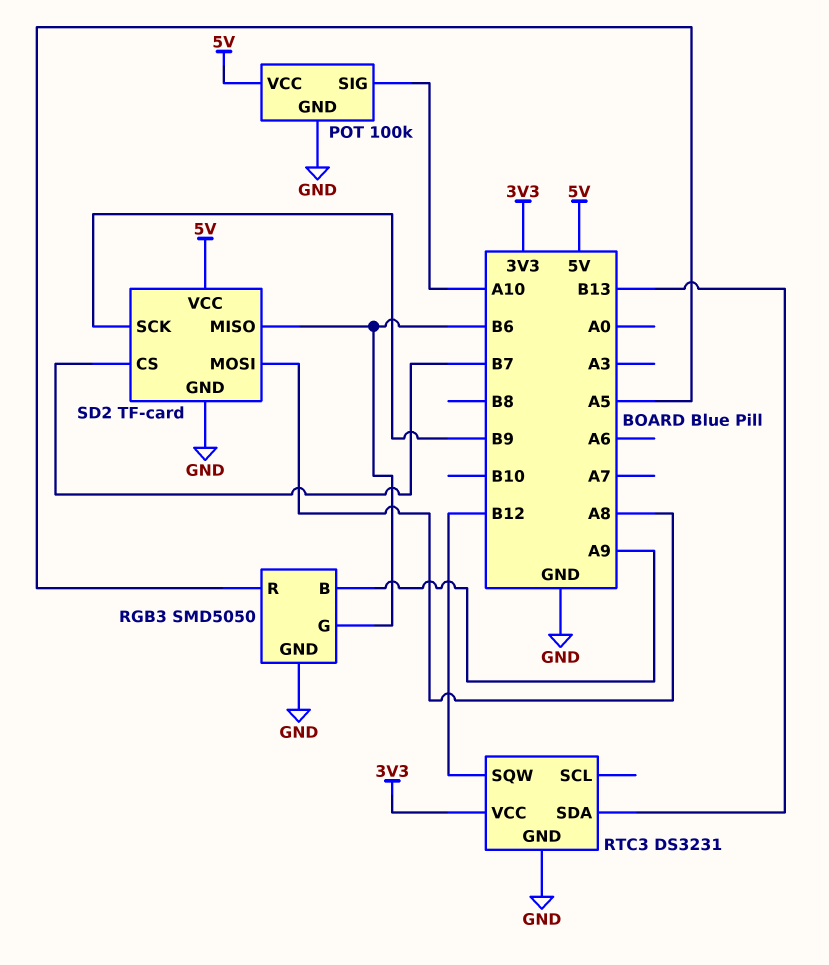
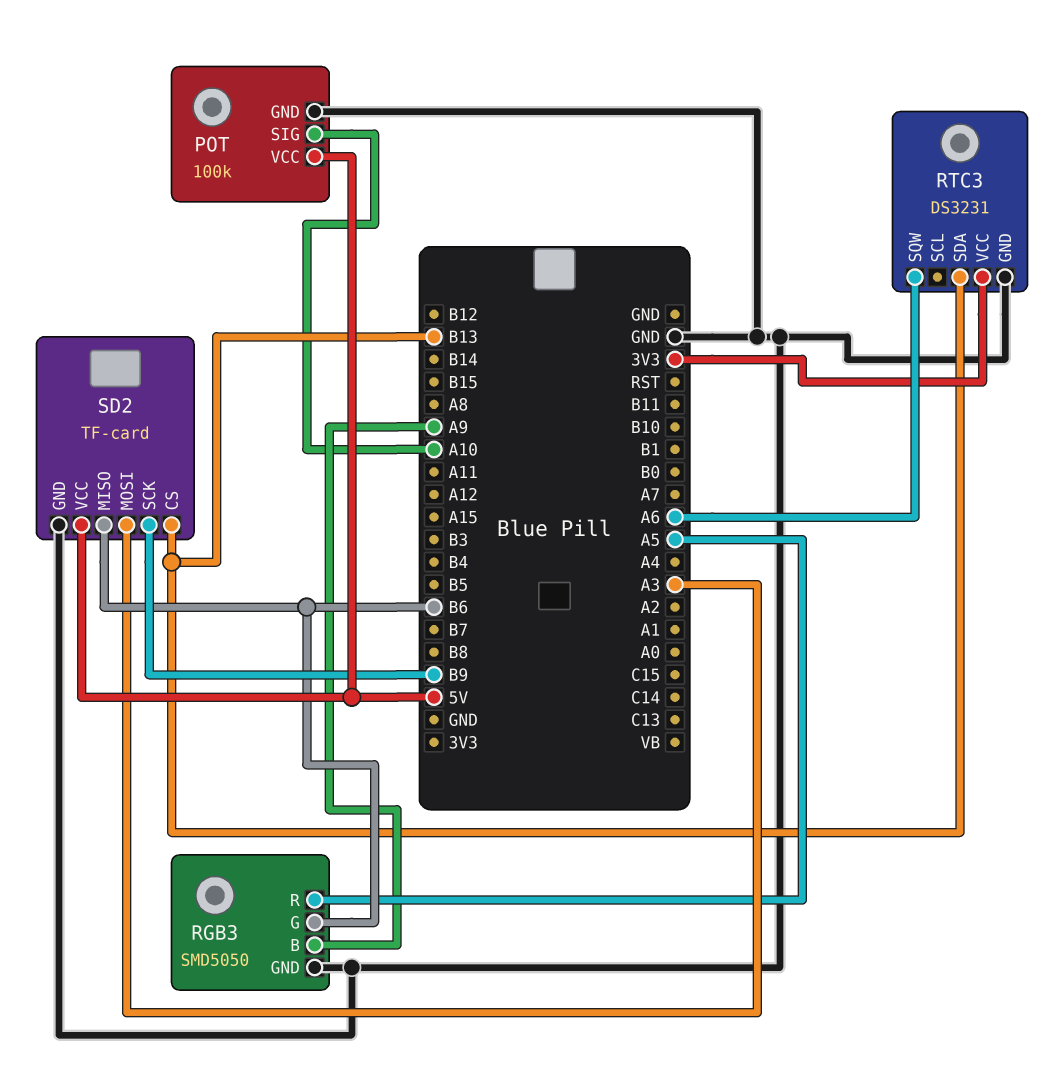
RTC3 pin SQW: B12 -> A6
SD2 pin CS: B7 -> B13
SD2 pin MOSI: A8 -> A3

